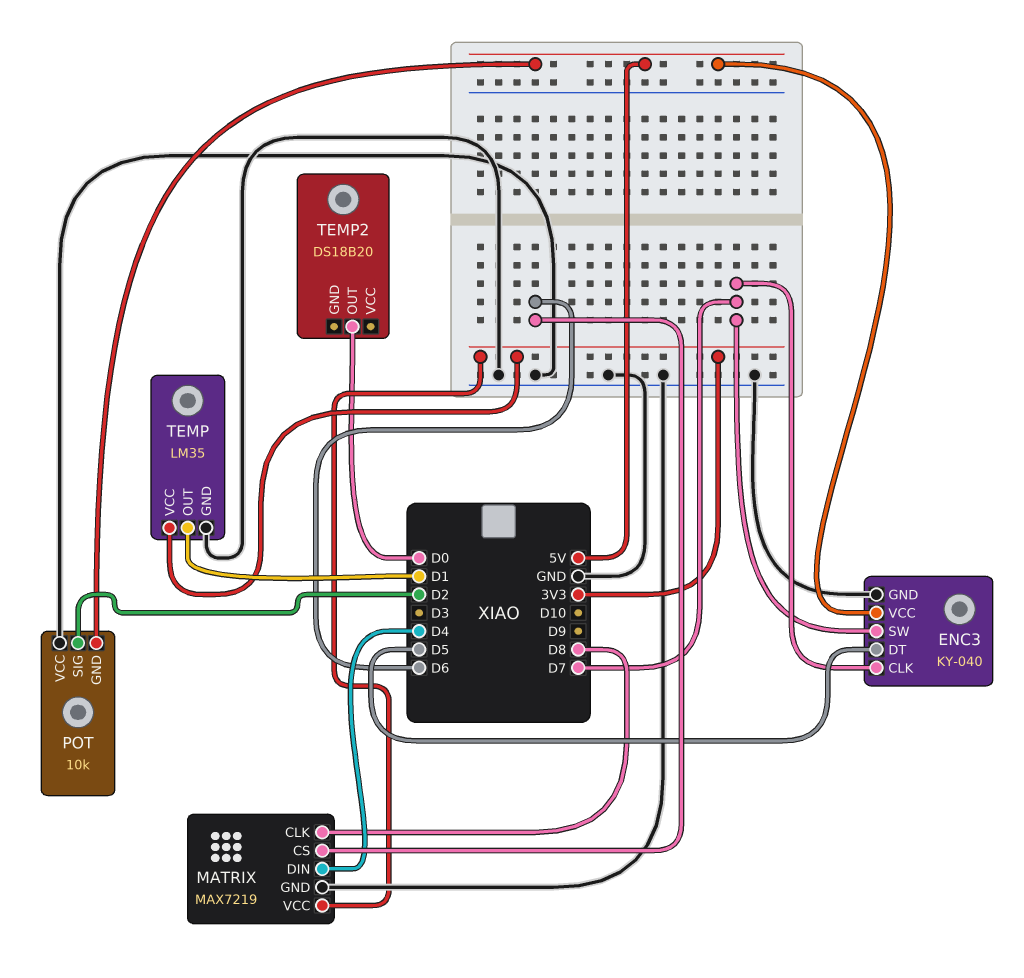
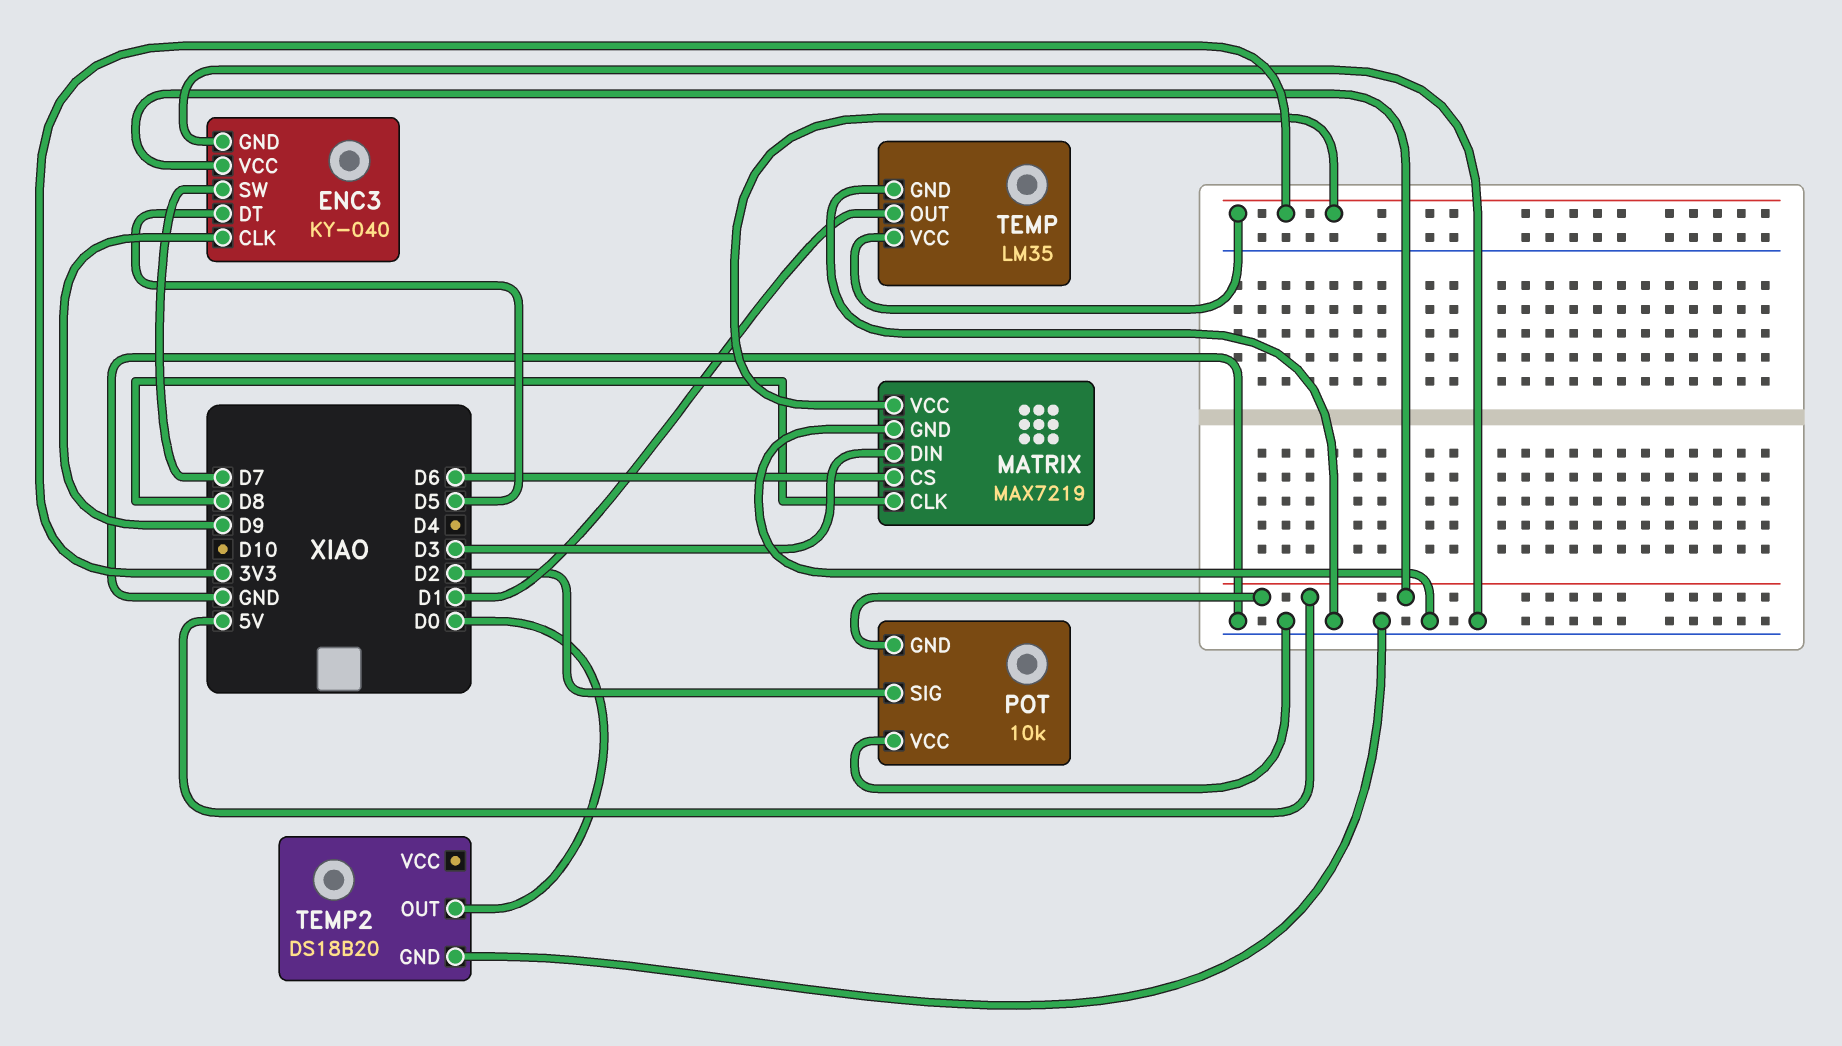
ENC3 pin CLK: D7 -> D9
MATRIX pin DIN: D4 -> D3
TEMP2 pin GND: none -> GND

